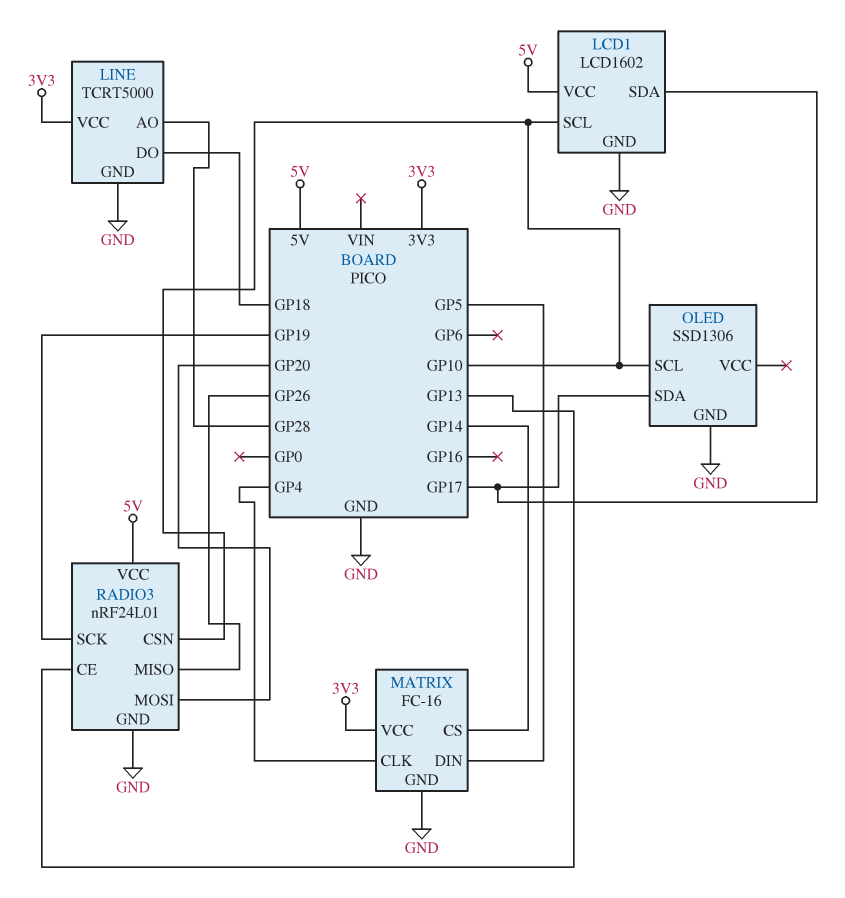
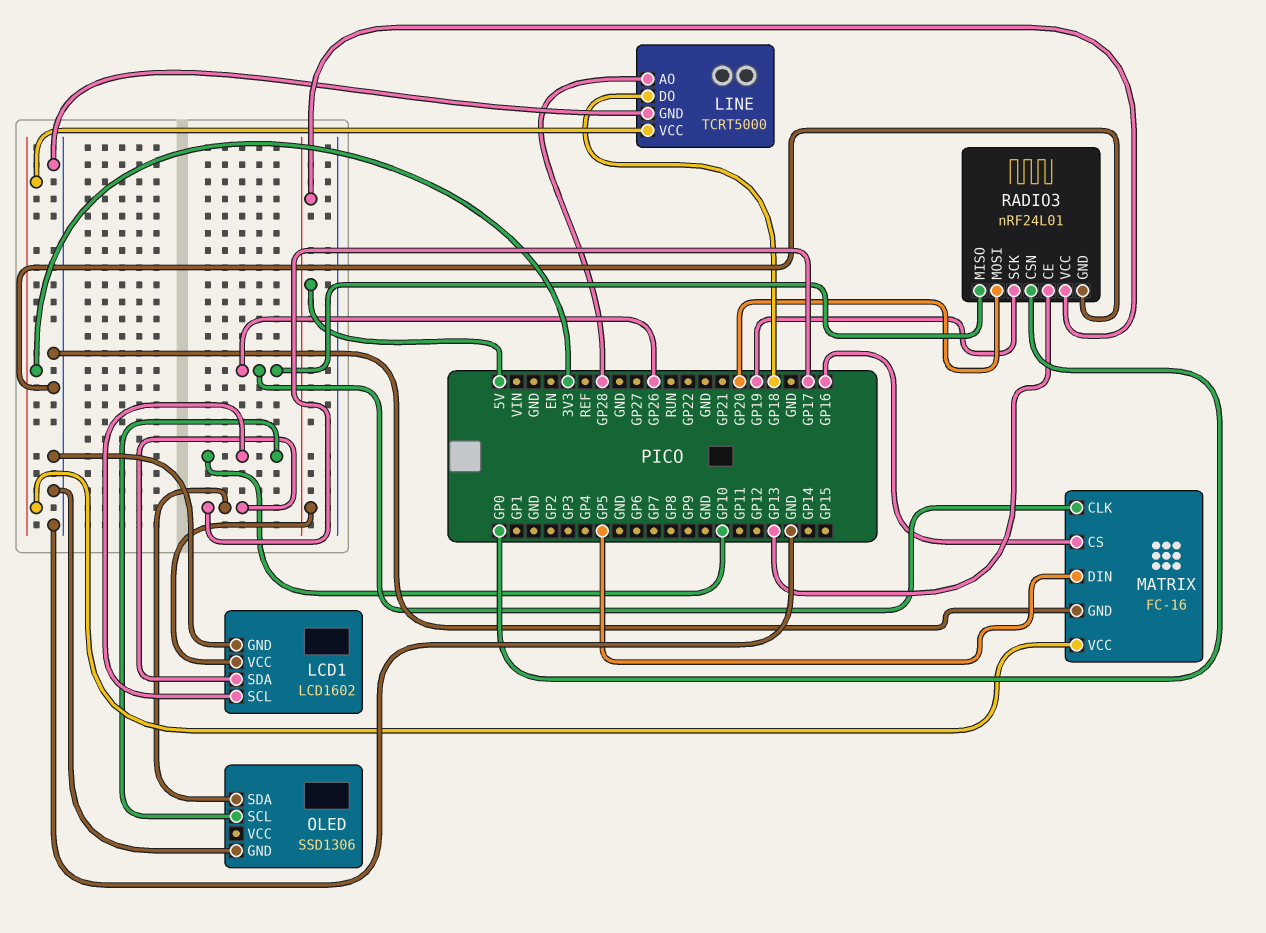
MATRIX pin CLK: GP4 -> GP26
MATRIX pin CS: GP14 -> GP16
RADIO3 pin CSN: GP10 -> GP0

